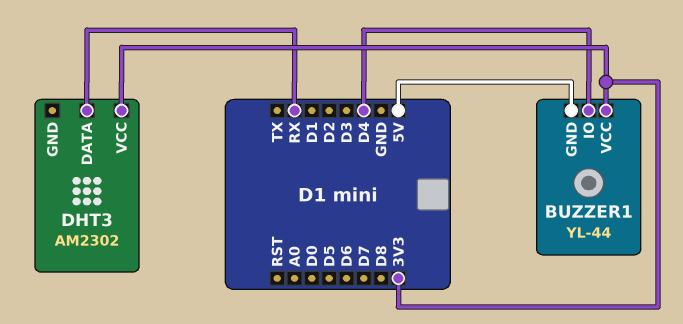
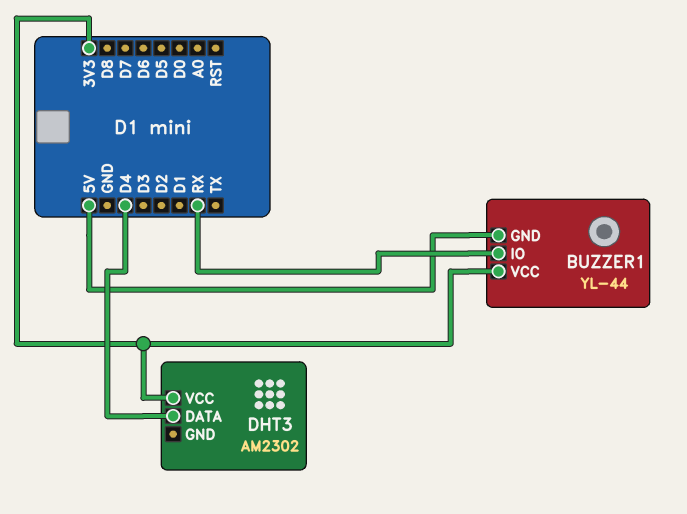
BUZZER1 pin IO: D4 -> RX
DHT3 pin DATA: RX -> D4

